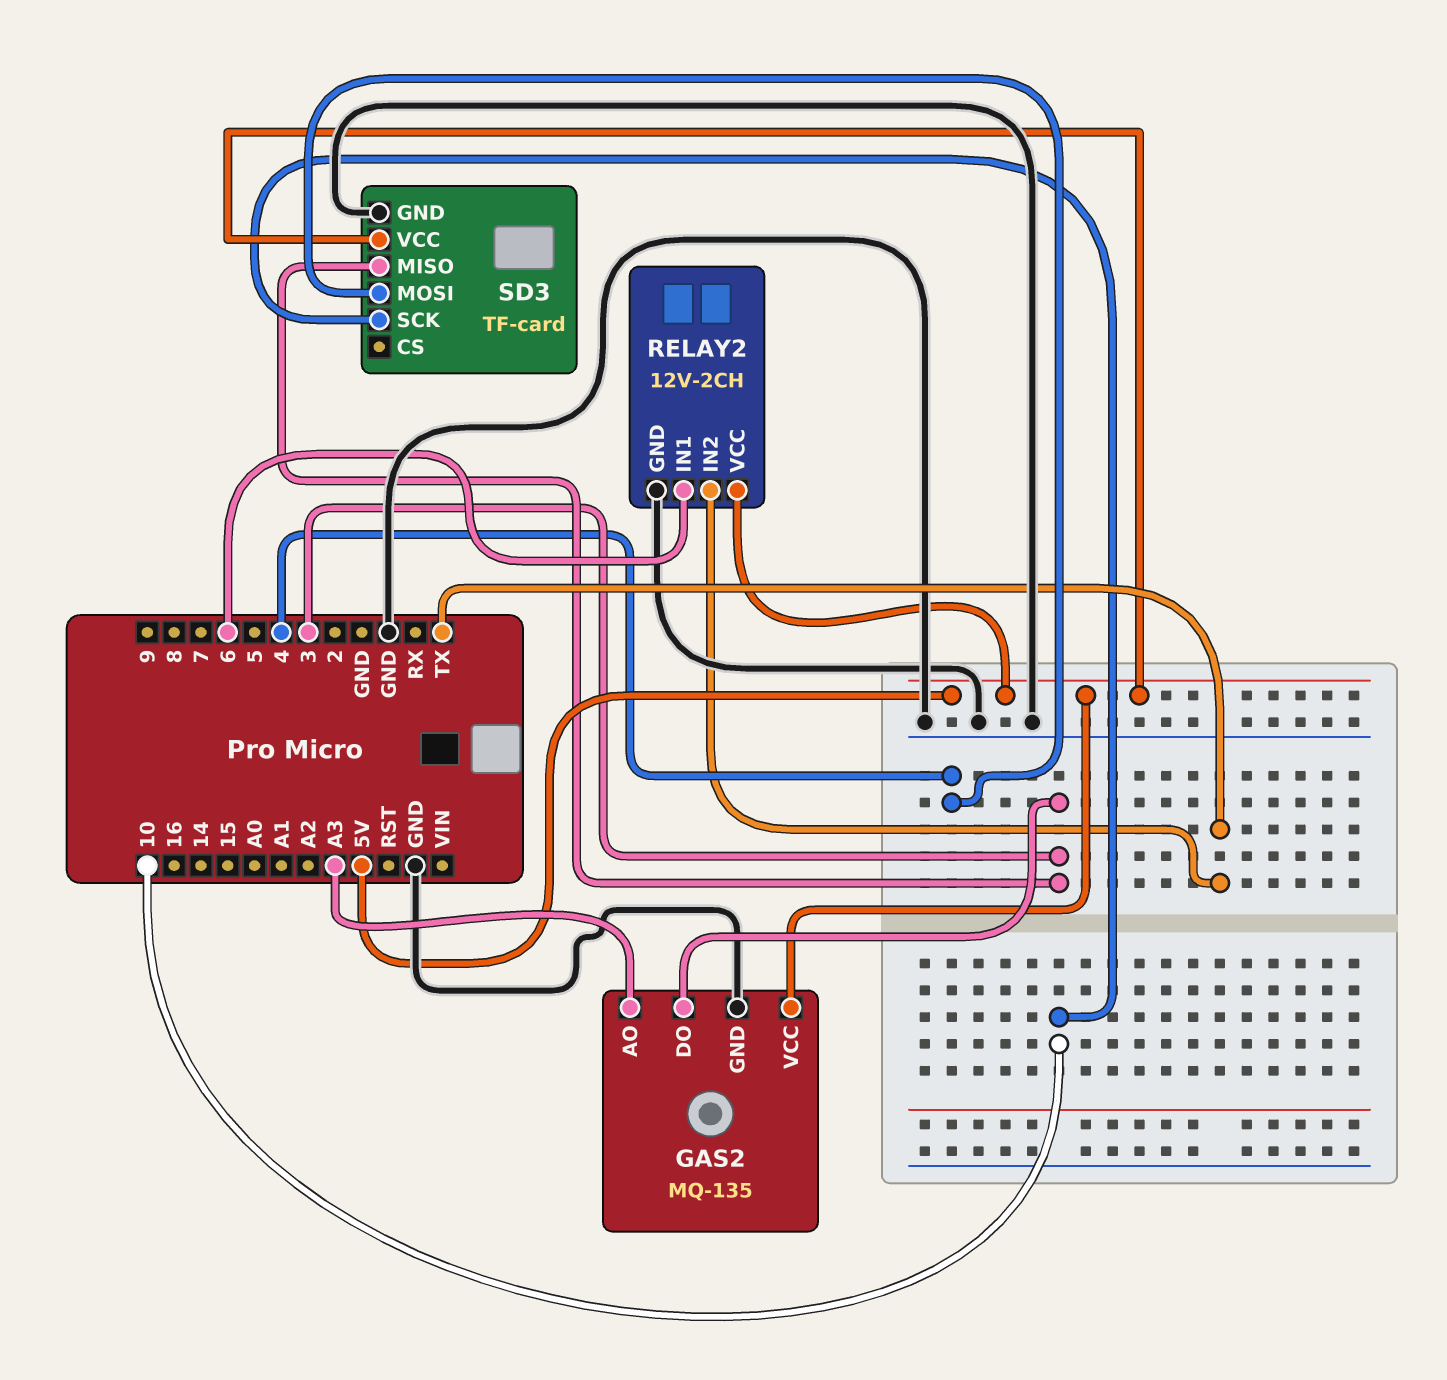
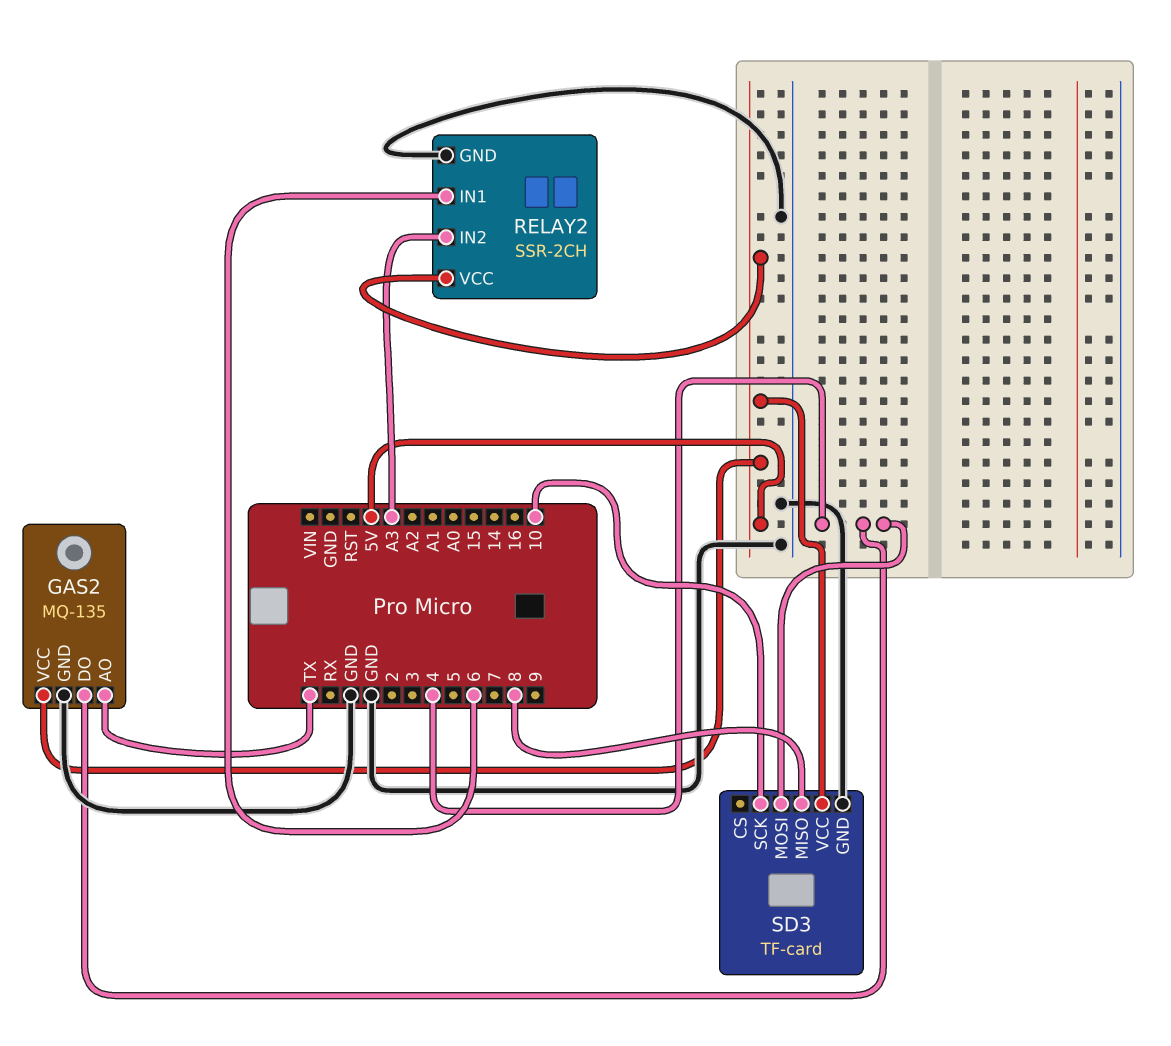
GAS2 pin AO: A3 -> TX
GAS2 pin DO: 3 -> 4
RELAY2: 12V-2CH -> SSR-2CH
RELAY2 pin IN2: TX -> A3
SD3 pin MISO: 3 -> 8

